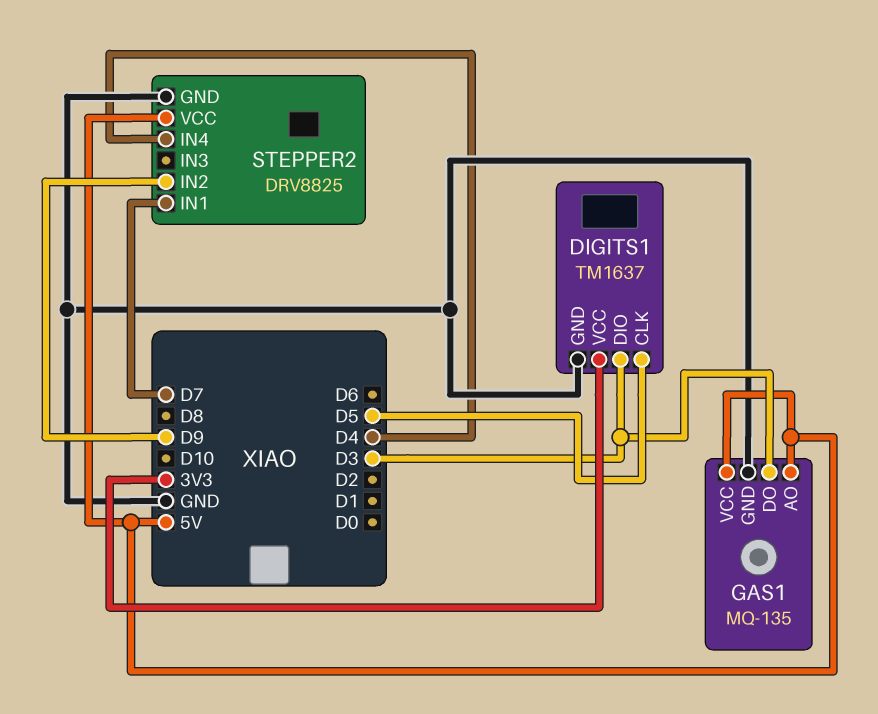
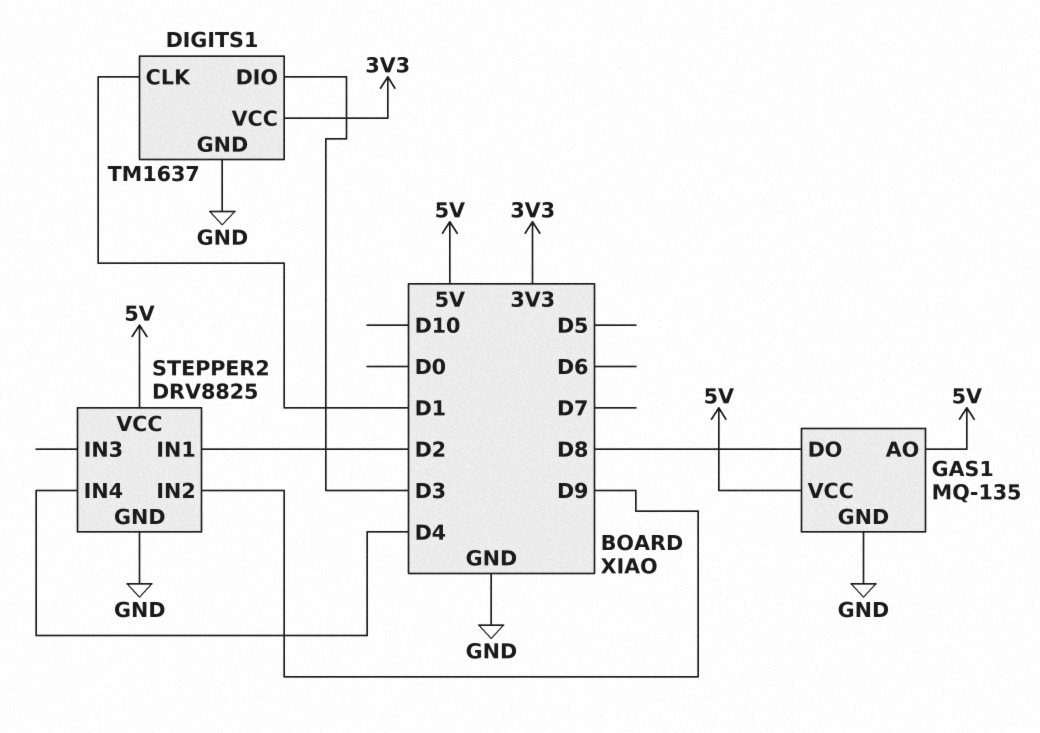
DIGITS1 pin CLK: D5 -> D1
GAS1 pin DO: D3 -> D8
STEPPER2 pin IN1: D7 -> D2

